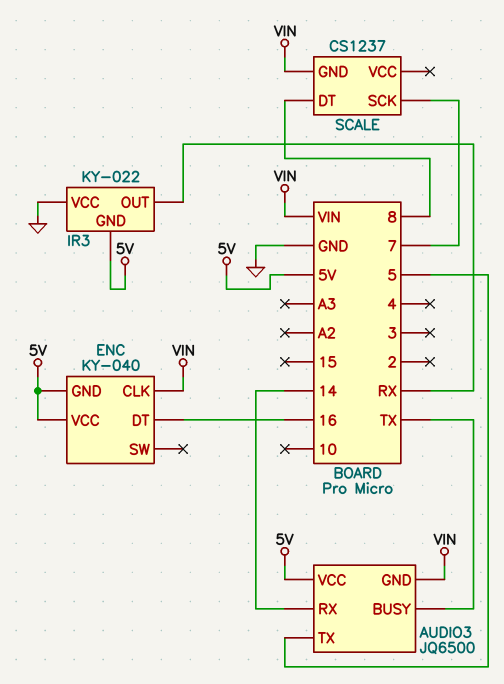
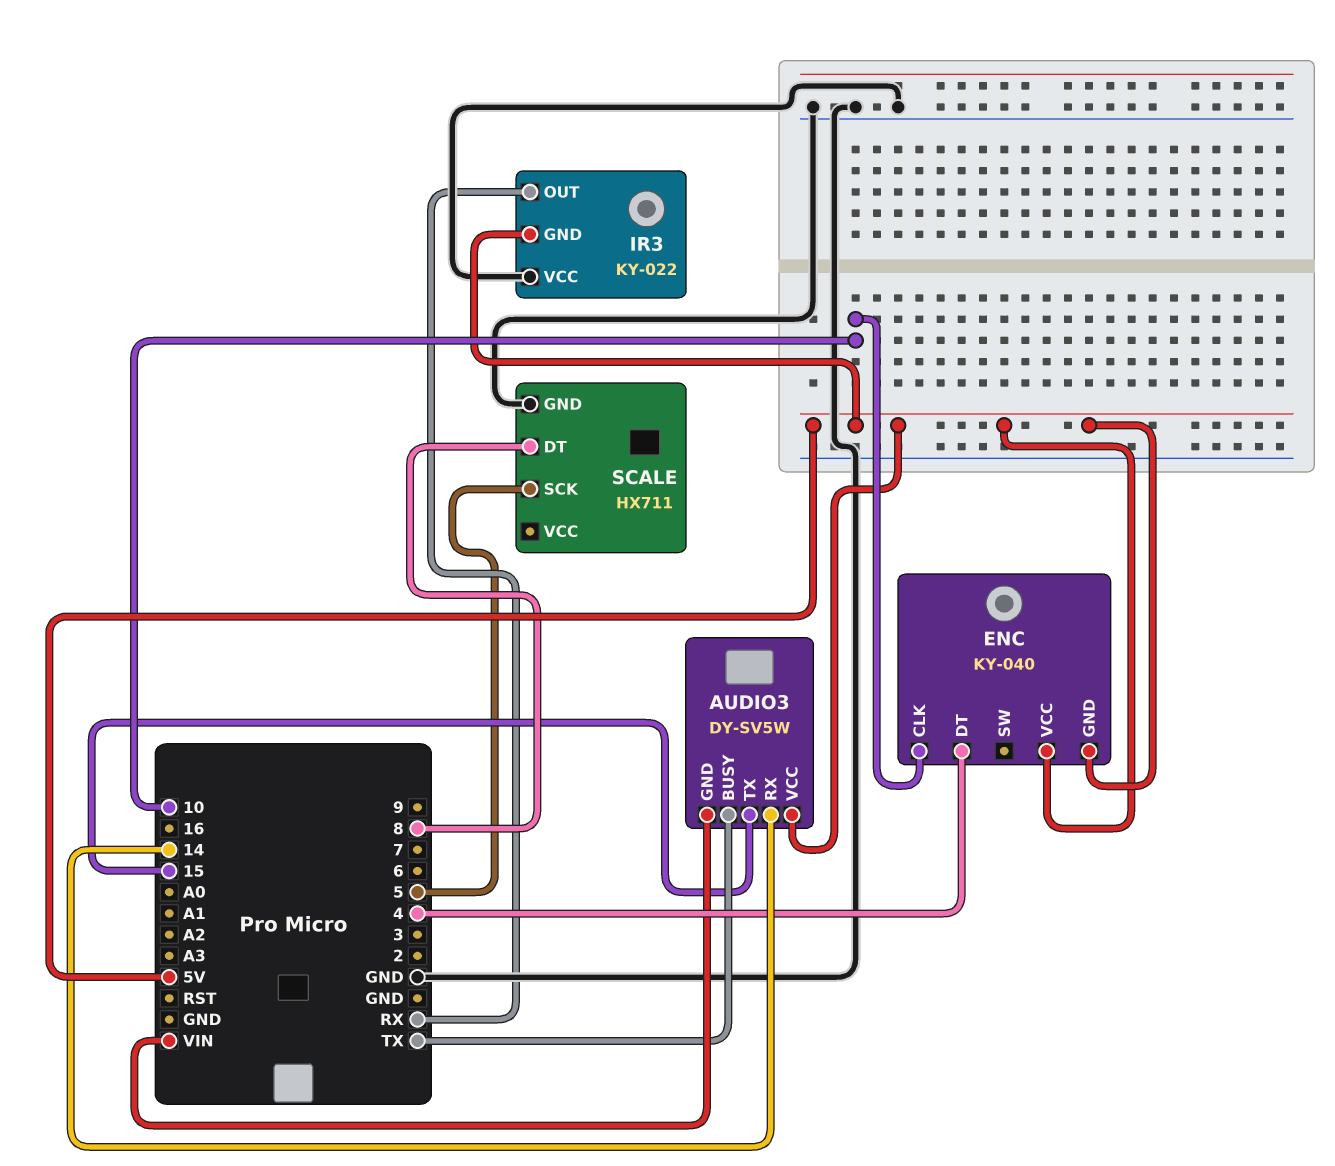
AUDIO3: JQ6500 -> DY-SV5W
AUDIO3 pin TX: 5 -> 15
ENC pin CLK: VIN -> 10
ENC pin DT: 16 -> 4
SCALE: CS1237 -> HX711
SCALE pin GND: VIN -> GND
SCALE pin SCK: 7 -> 5

